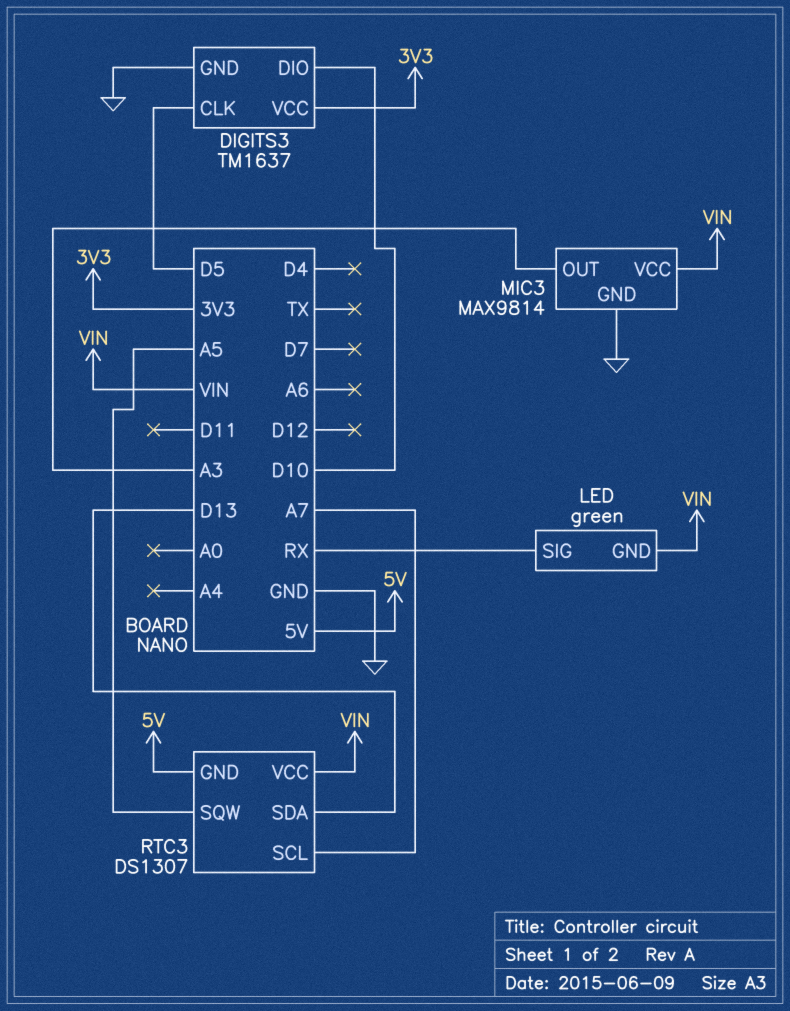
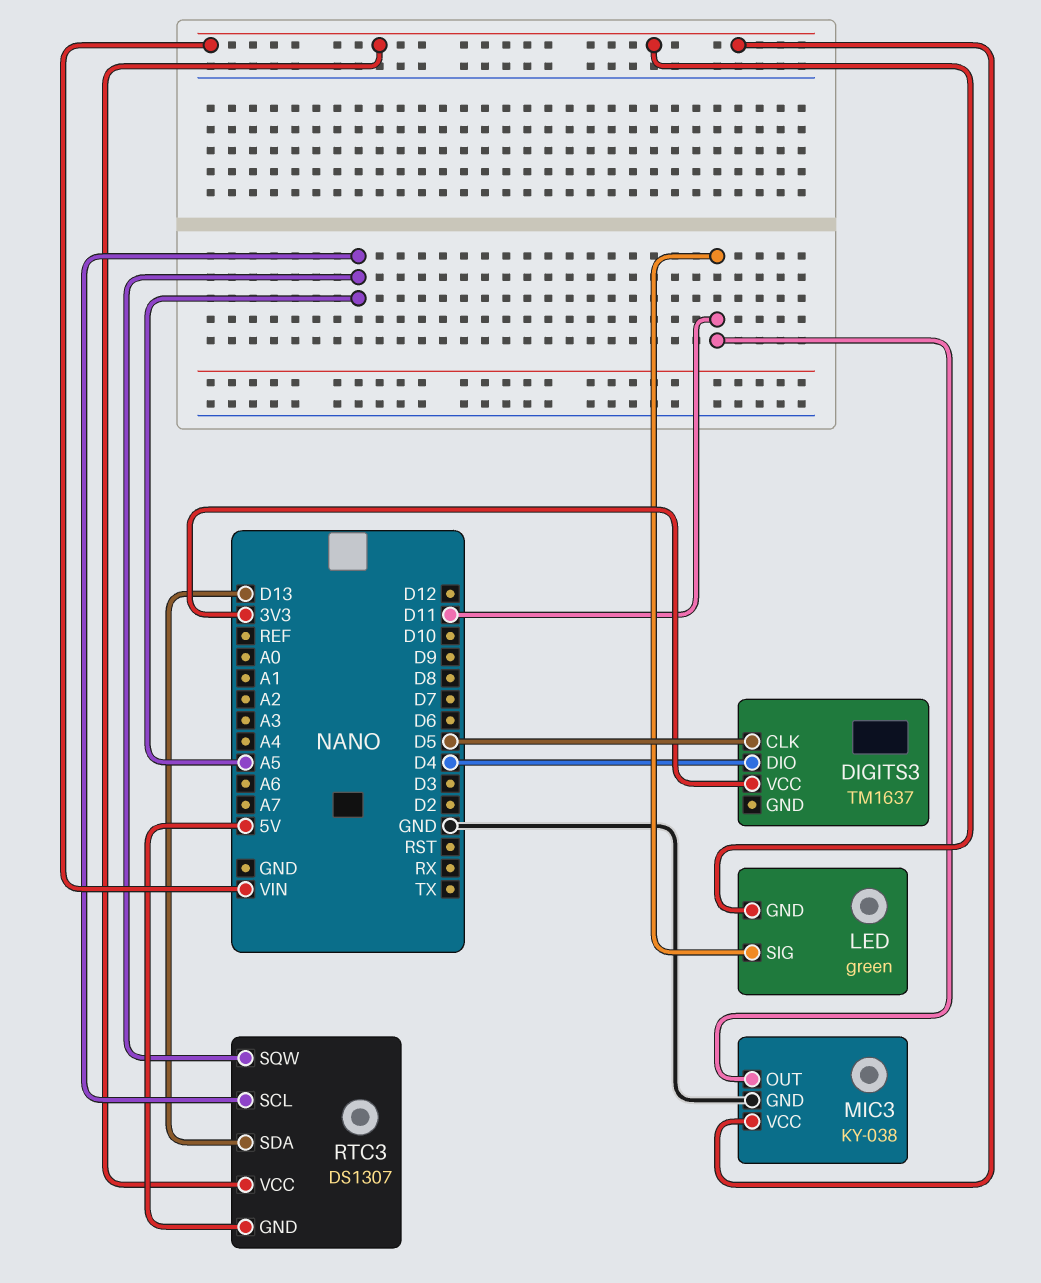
DIGITS3 pin DIO: D10 -> D4
DIGITS3 pin GND: GND -> none
LED pin SIG: RX -> D11
MIC3: MAX9814 -> KY-038
MIC3 pin OUT: A3 -> D11
RTC3 pin SCL: A7 -> A5

